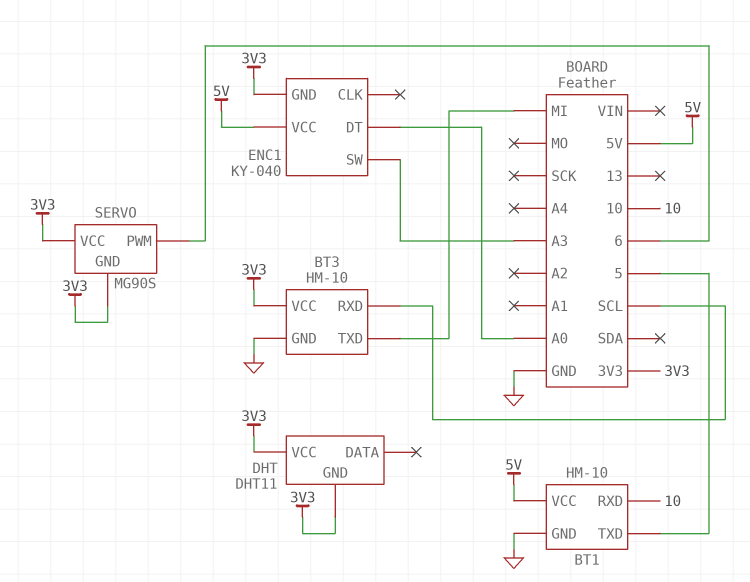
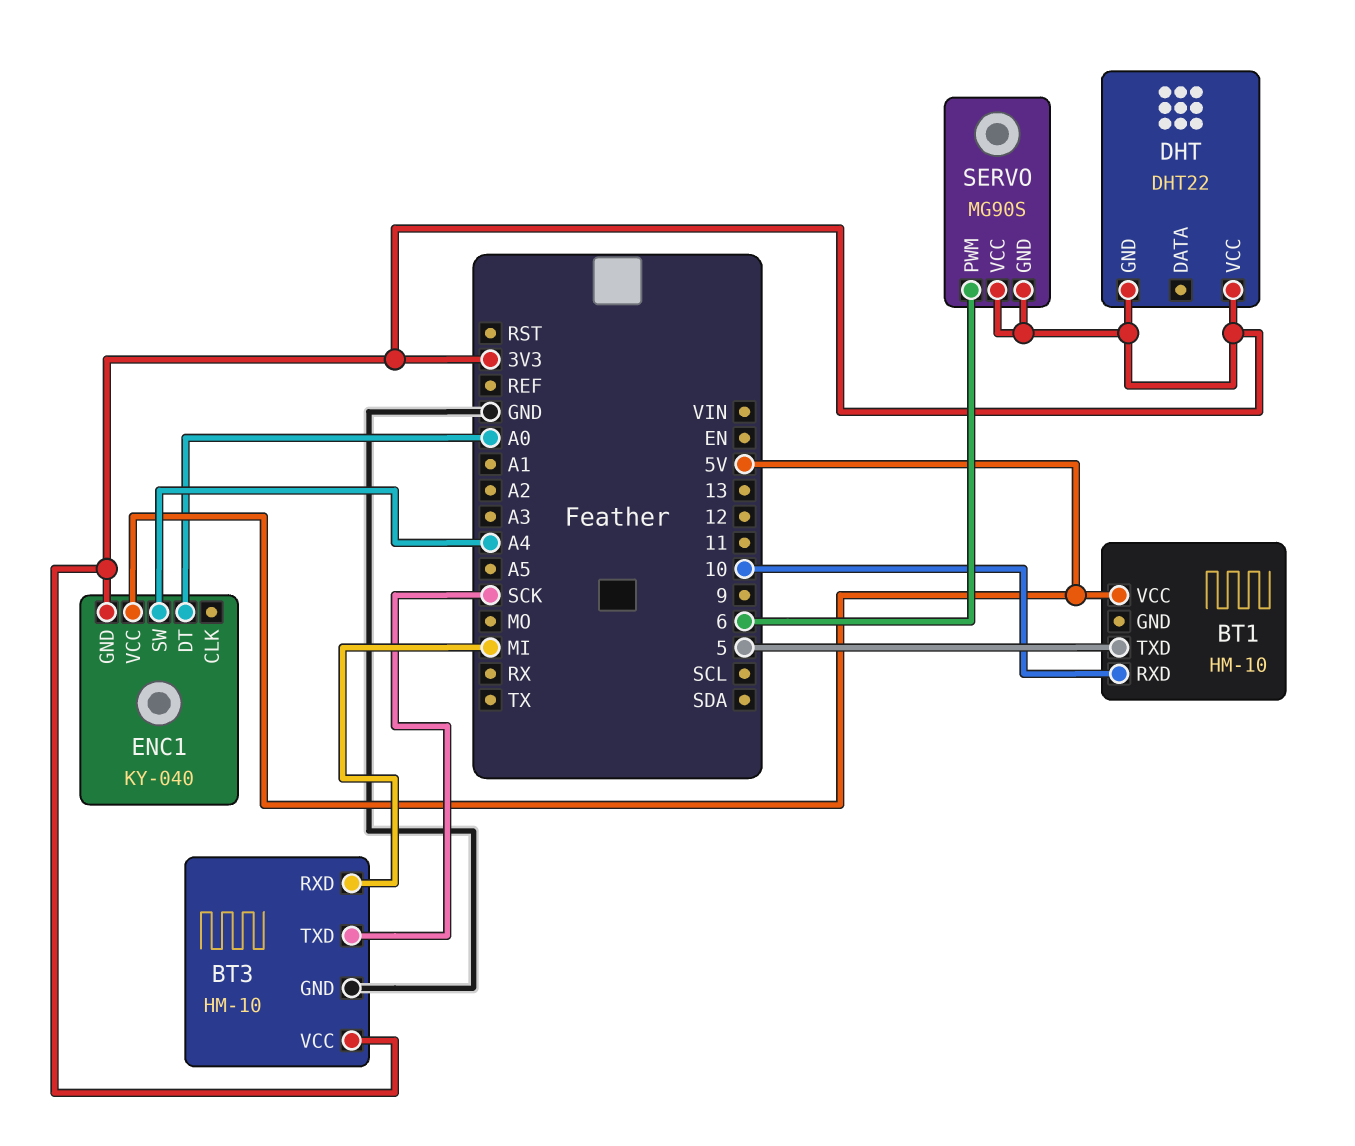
BT1 pin GND: GND -> none
BT3 pin RXD: SCL -> MI
BT3 pin TXD: MI -> SCK
DHT: DHT11 -> DHT22
ENC1 pin SW: A3 -> A4

